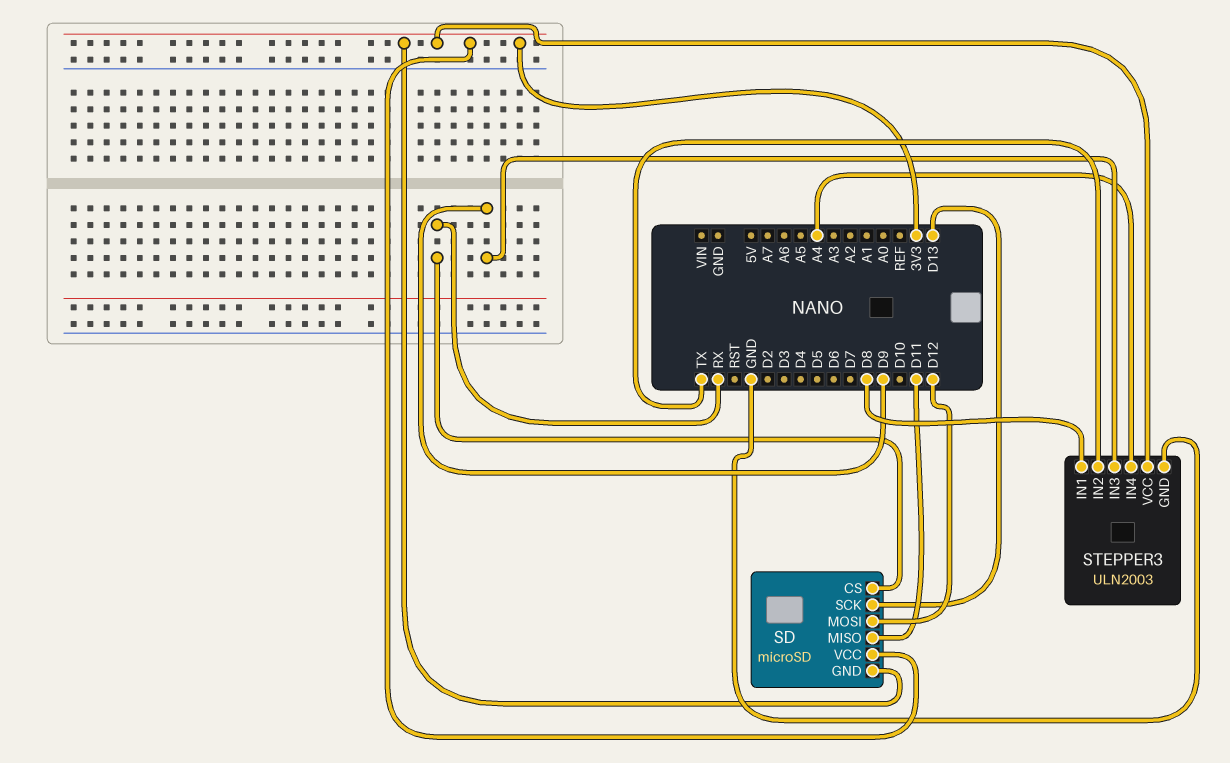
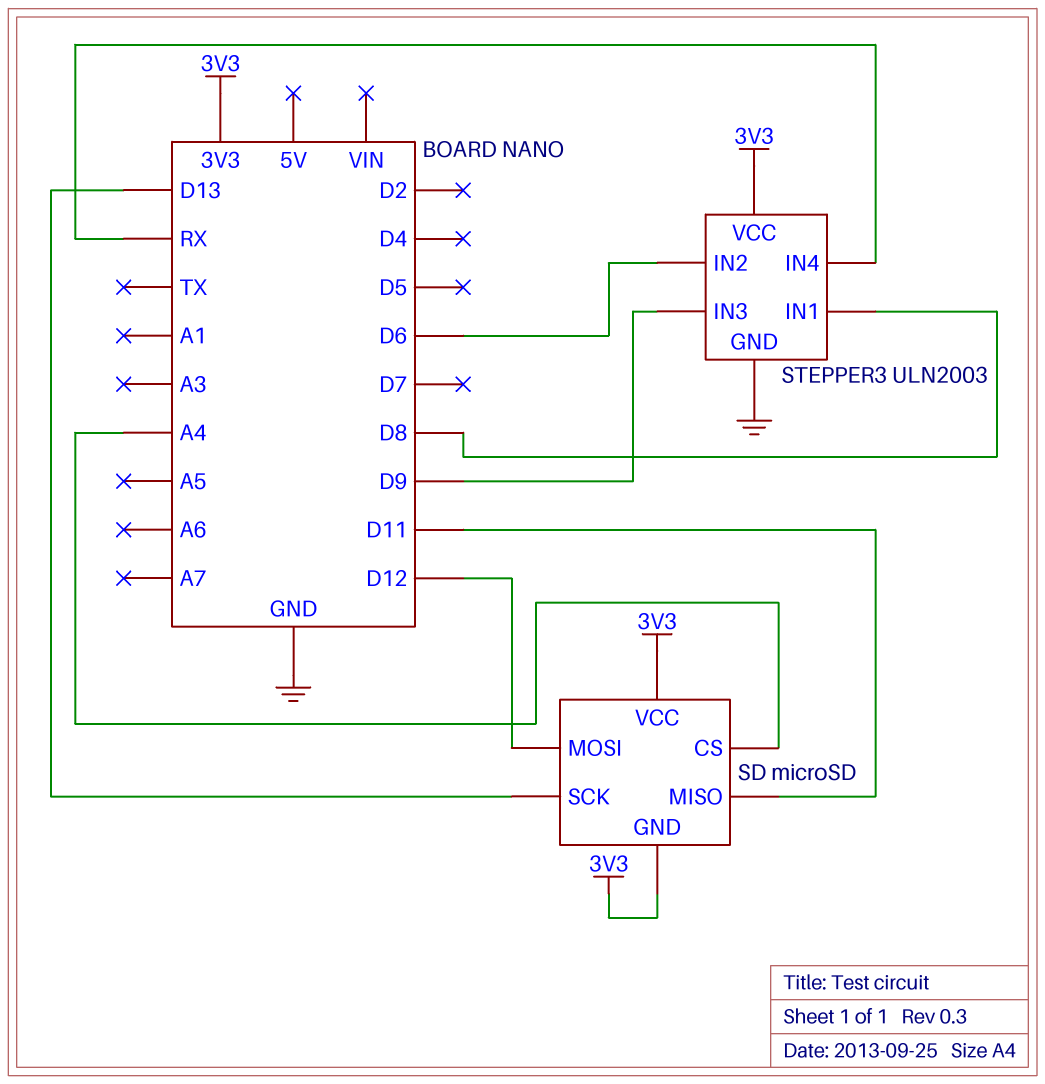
SD pin CS: RX -> A4
STEPPER3 pin IN2: TX -> D6
STEPPER3 pin IN4: A4 -> RX

